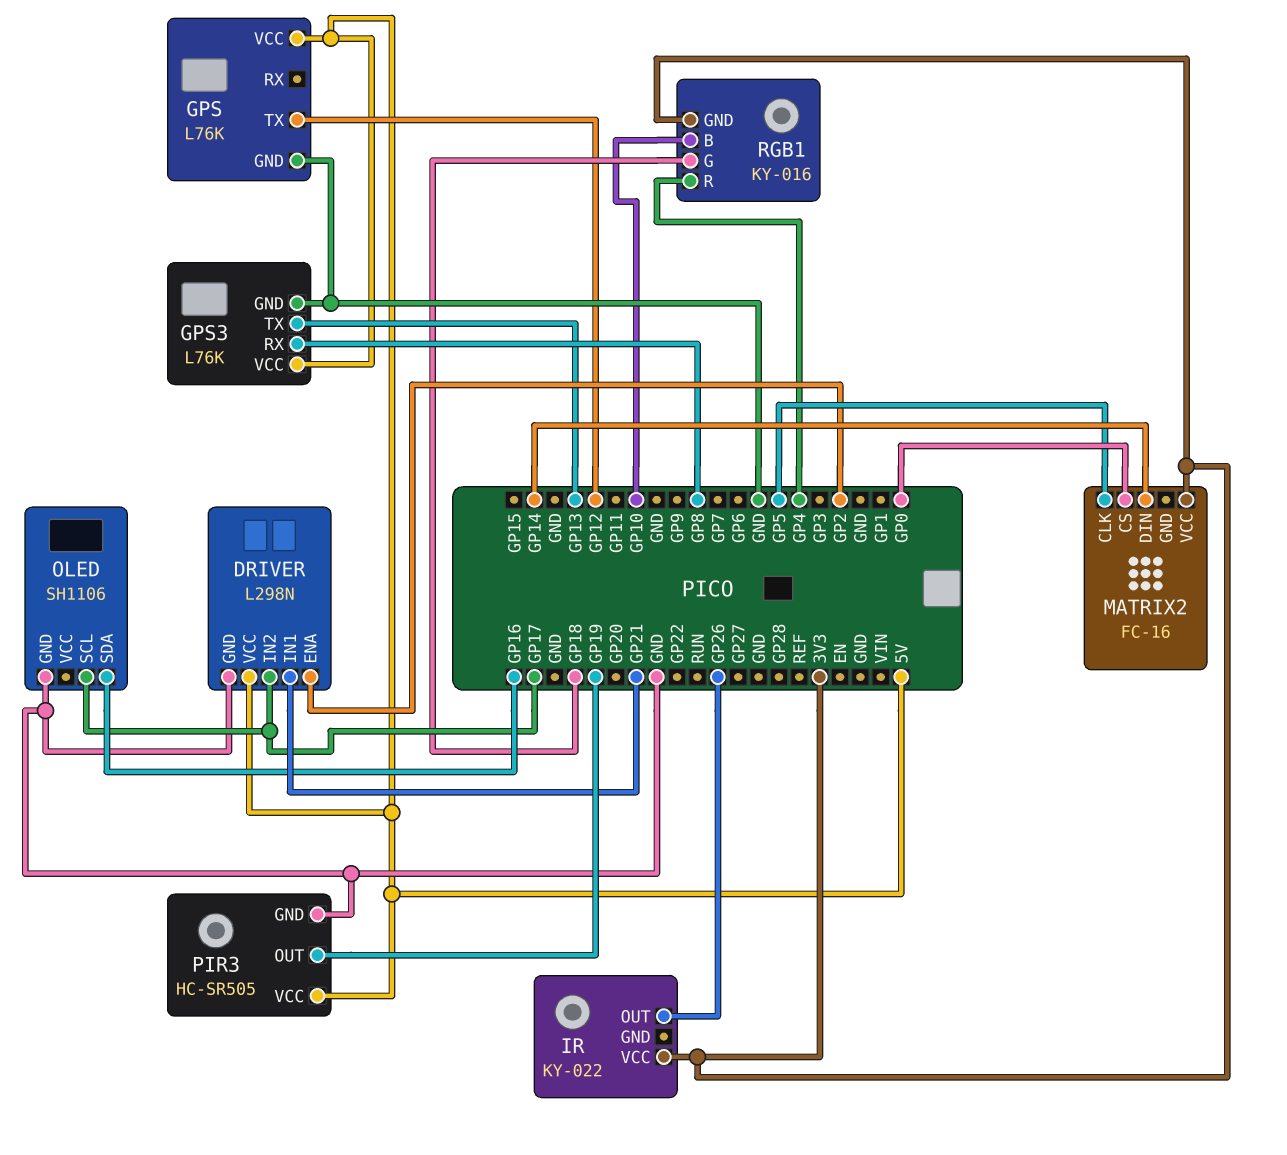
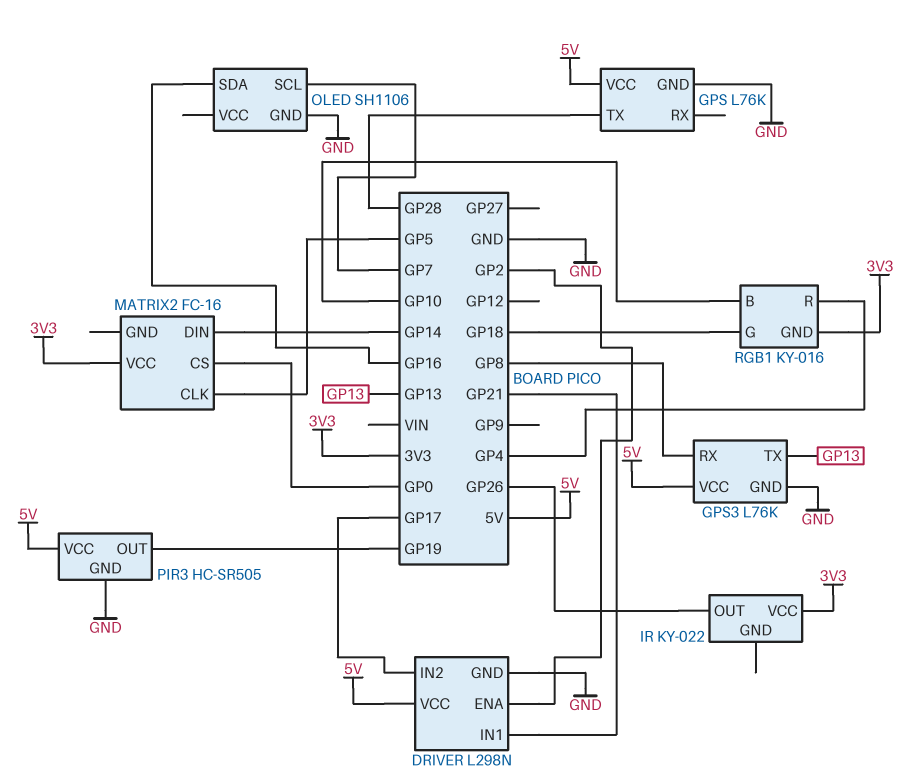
GPS pin TX: GP12 -> GP28
OLED pin SCL: GP17 -> GP7

